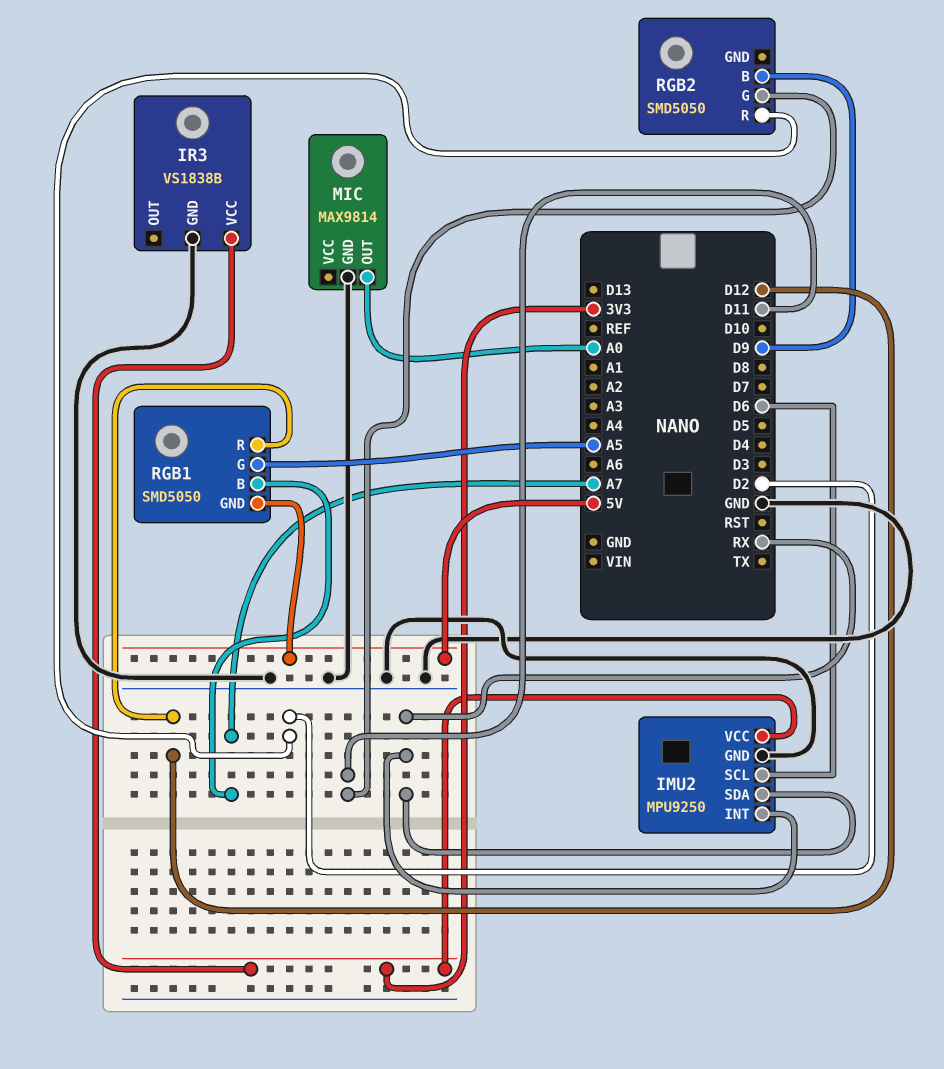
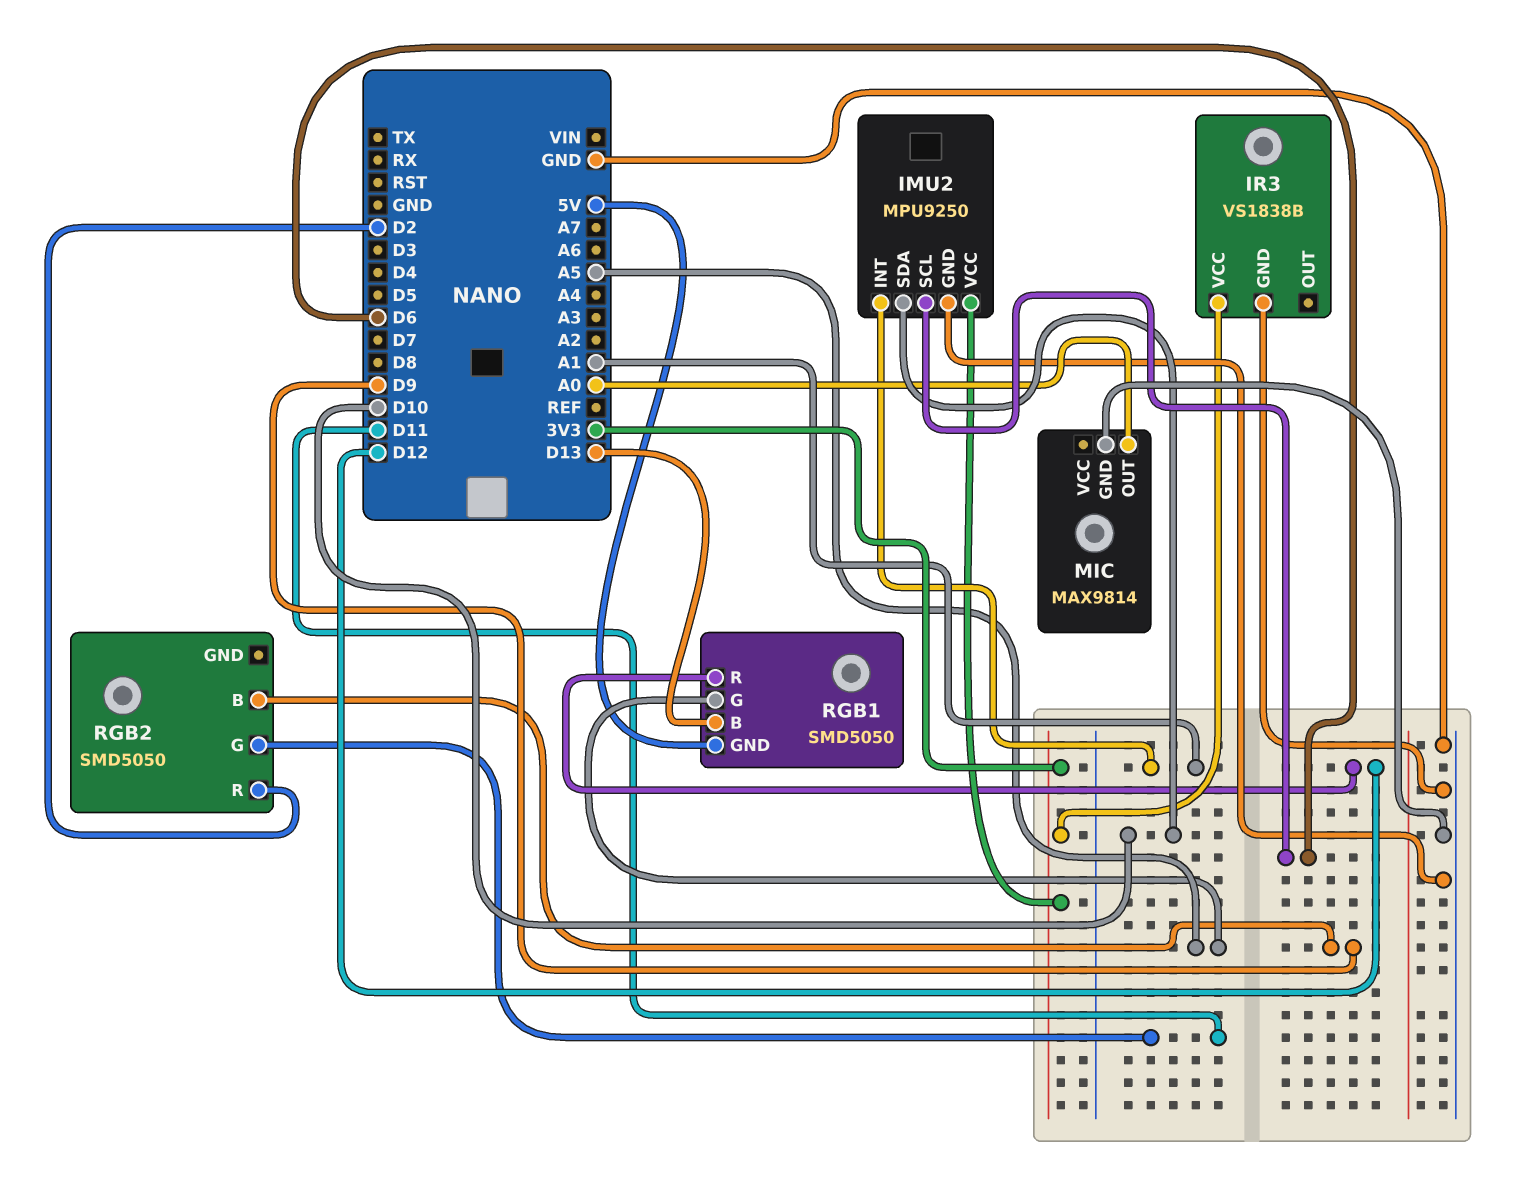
IMU2 pin INT: RX -> A1
IMU2 pin SDA: RX -> D10
RGB1 pin B: A7 -> D13

